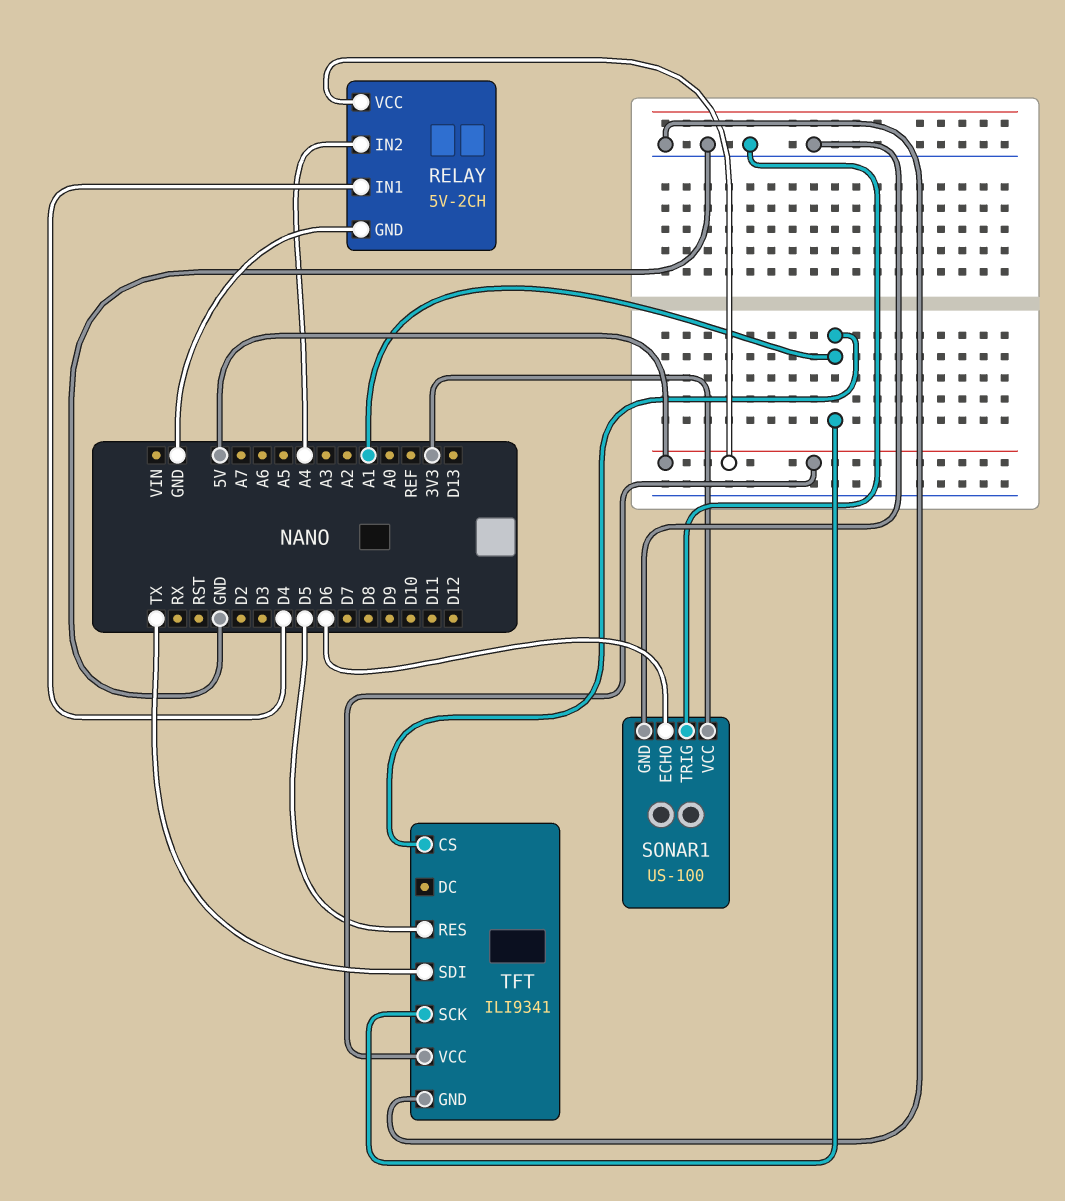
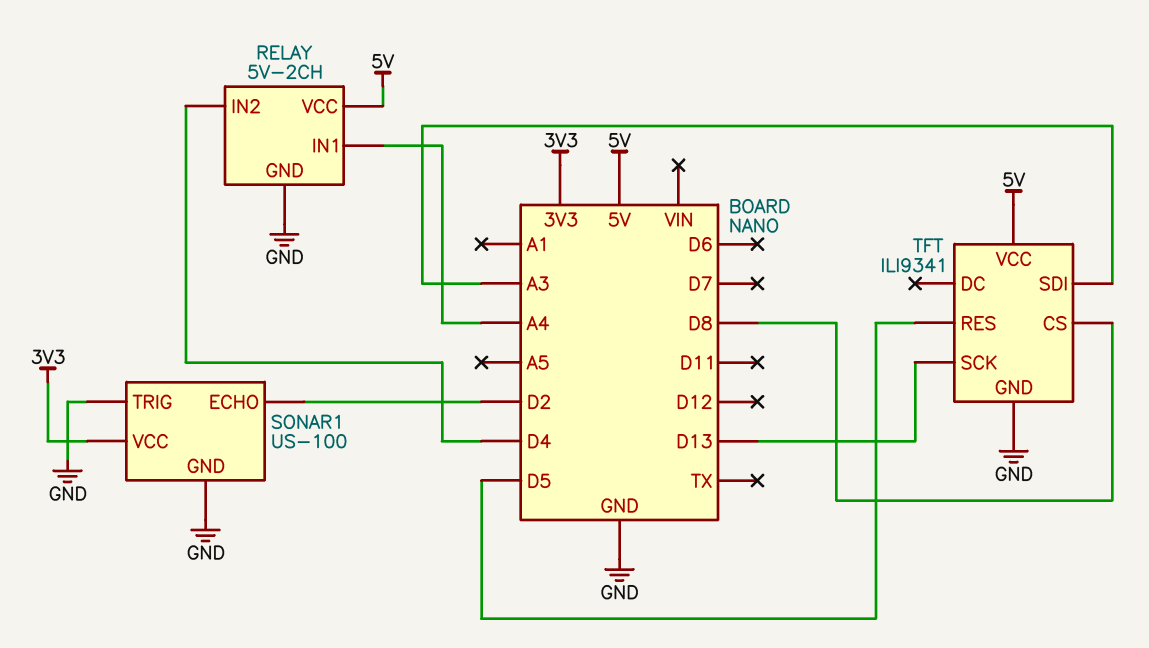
RELAY pin IN1: D4 -> A4
RELAY pin IN2: A4 -> D4
SONAR1 pin ECHO: D6 -> D2
TFT pin CS: A1 -> D8
TFT pin SCK: A1 -> D13
TFT pin SDI: TX -> A3

